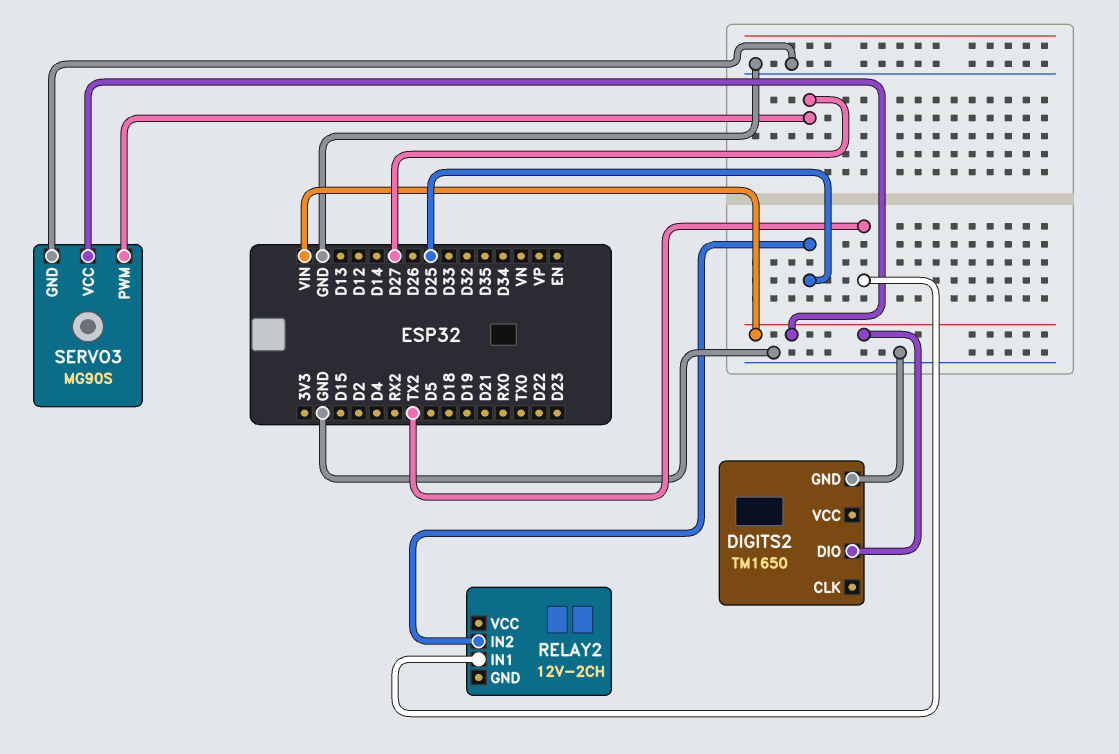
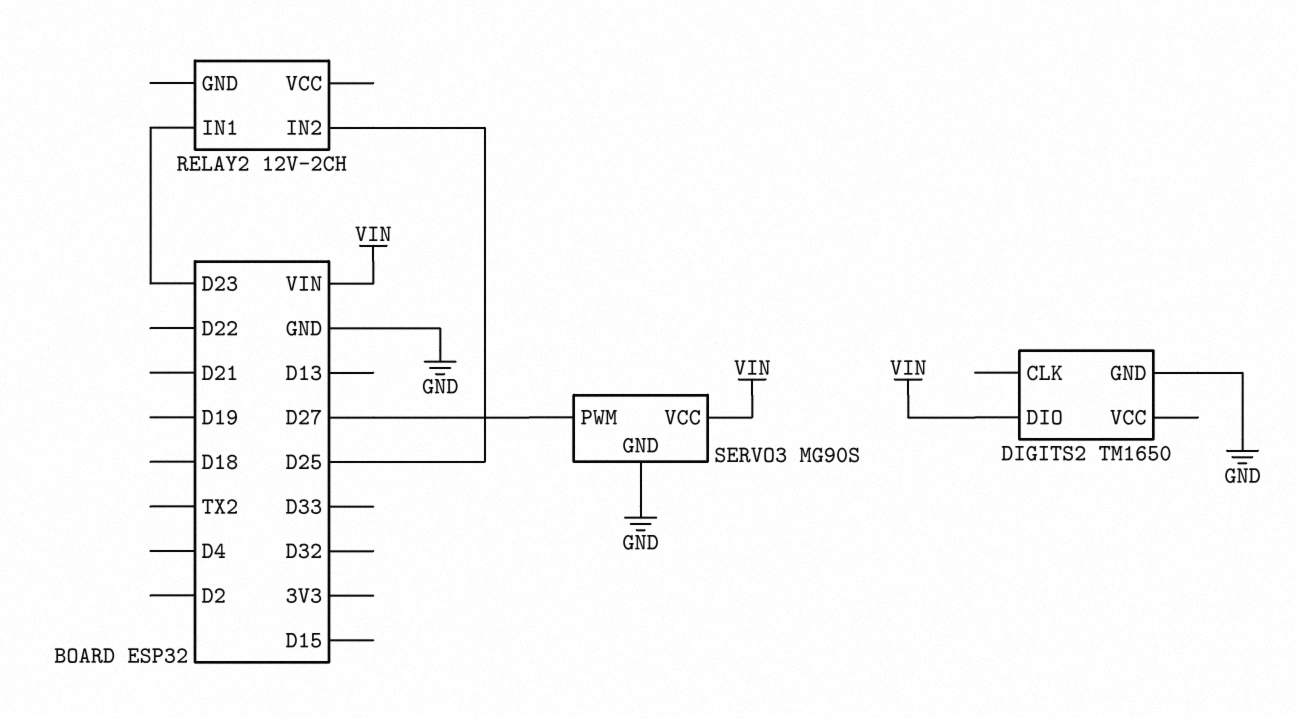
RELAY2 pin IN1: TX2 -> D23

